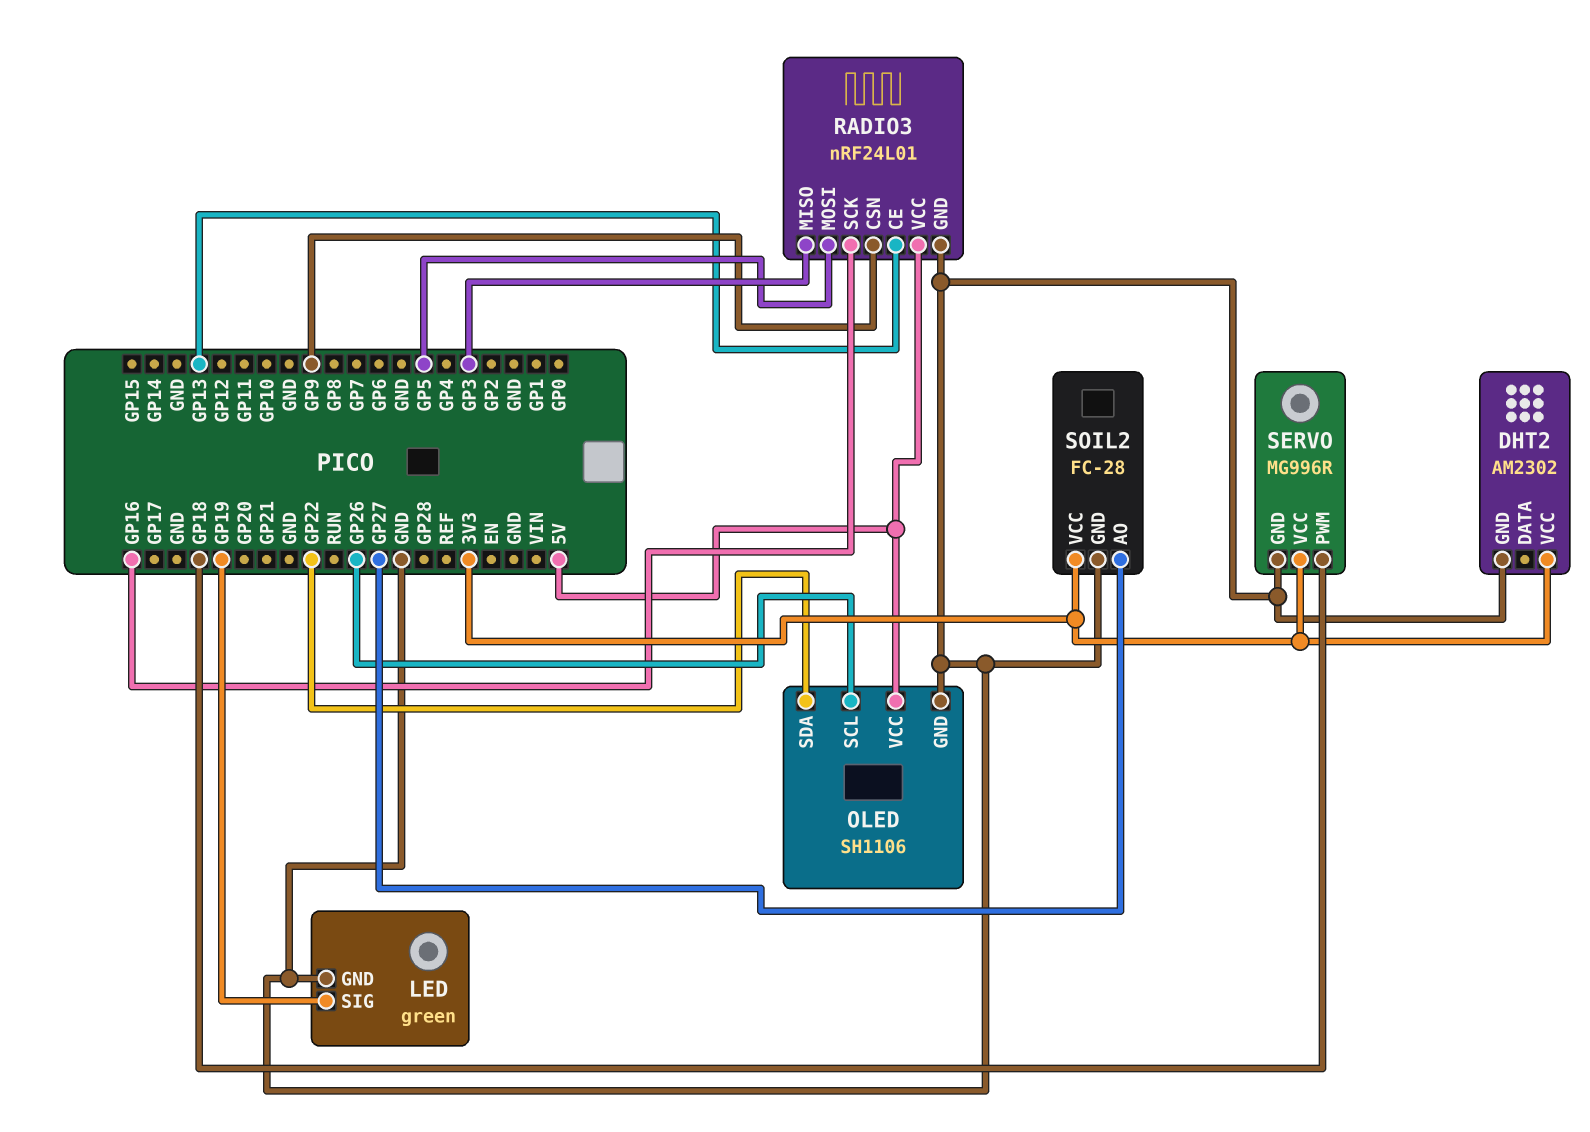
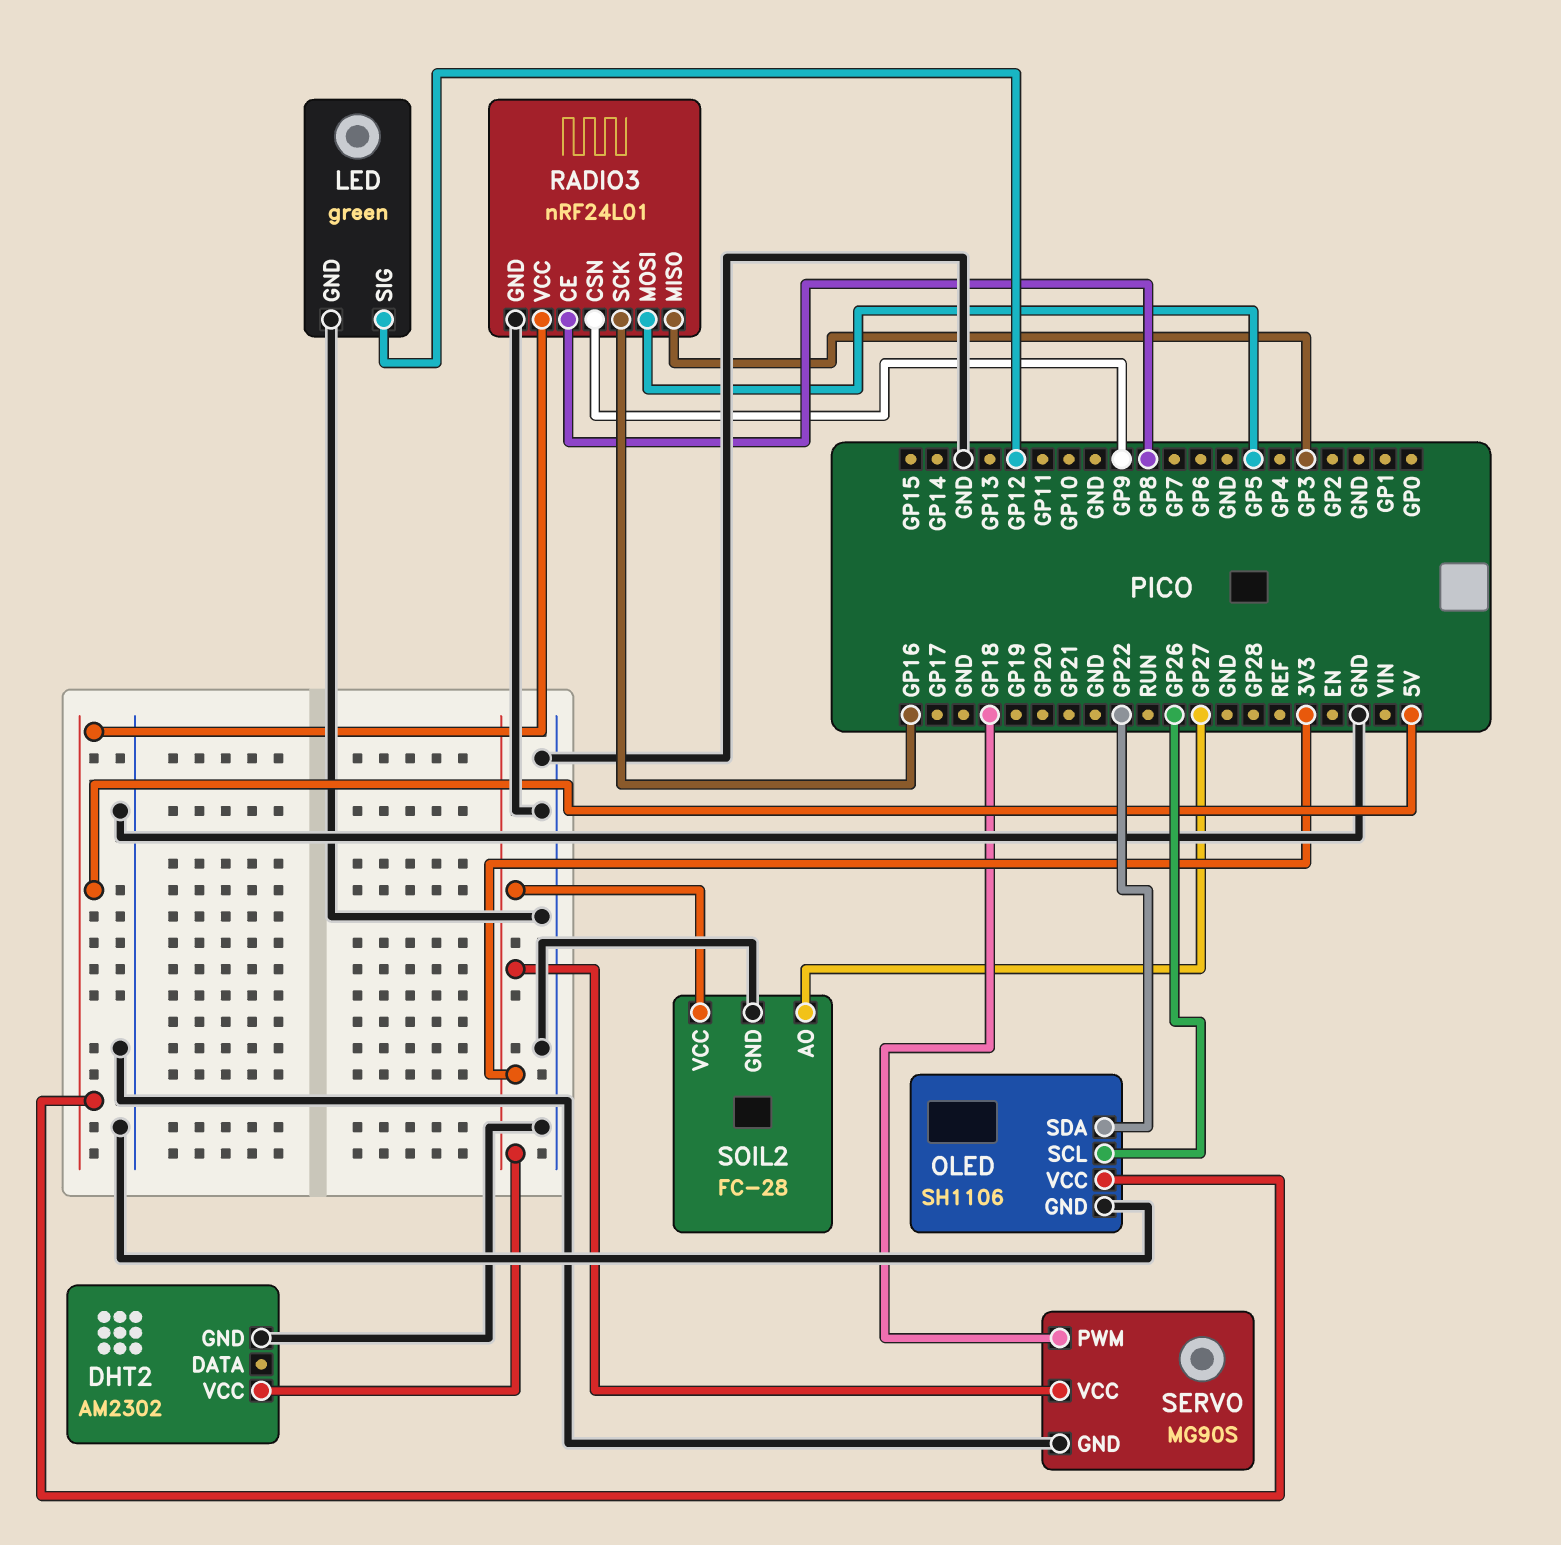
LED pin SIG: GP19 -> GP12
RADIO3 pin CE: GP13 -> GP8
SERVO: MG996R -> MG90S

